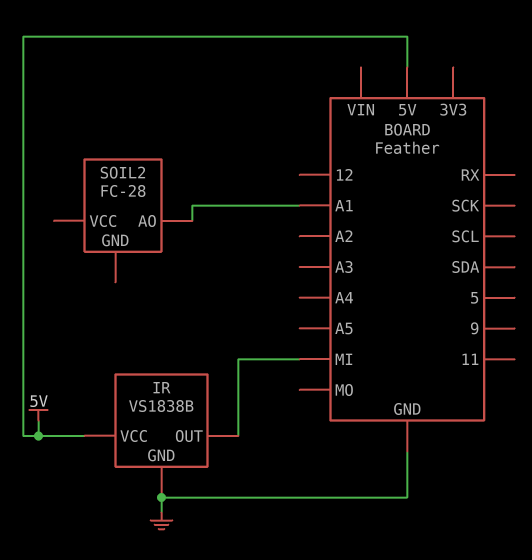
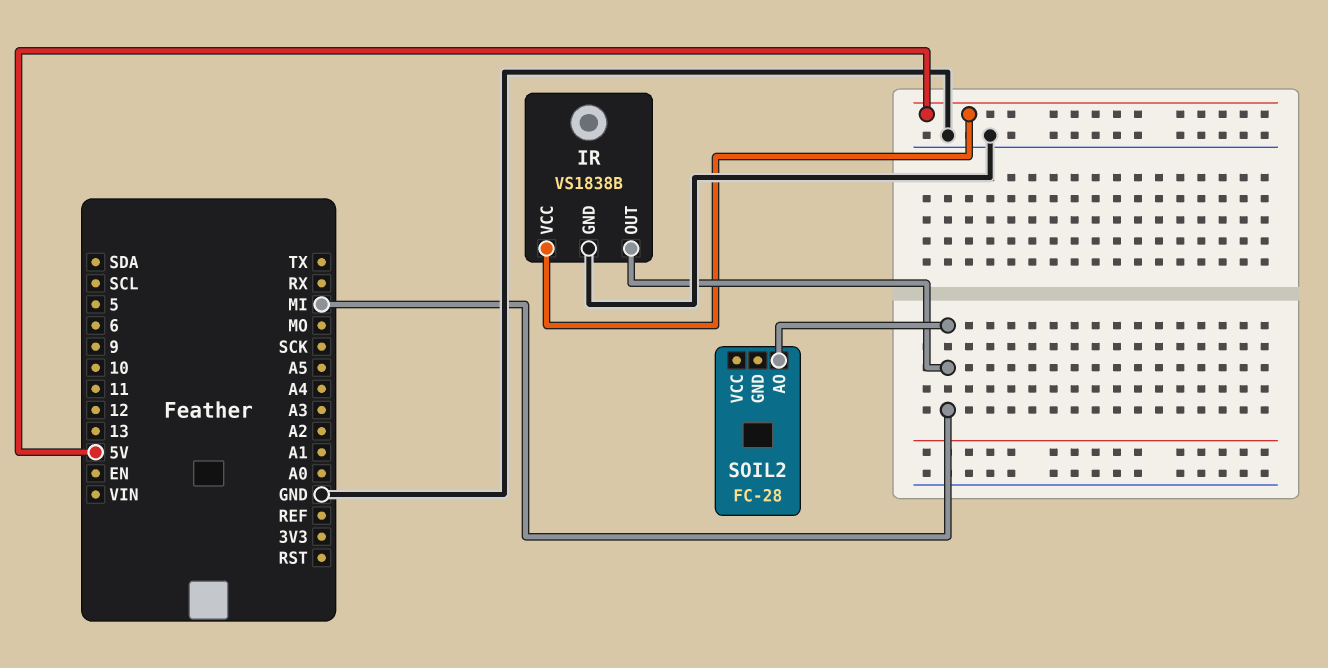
SOIL2 pin AO: A1 -> MI

